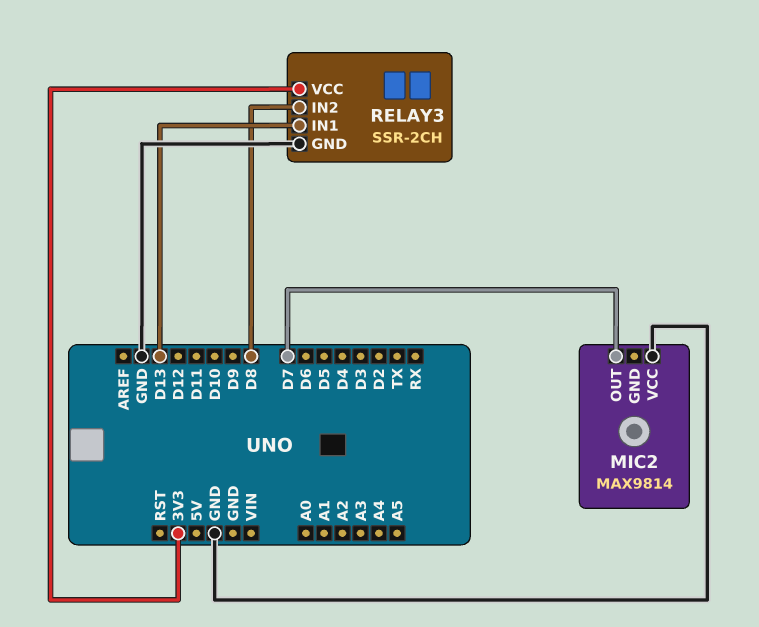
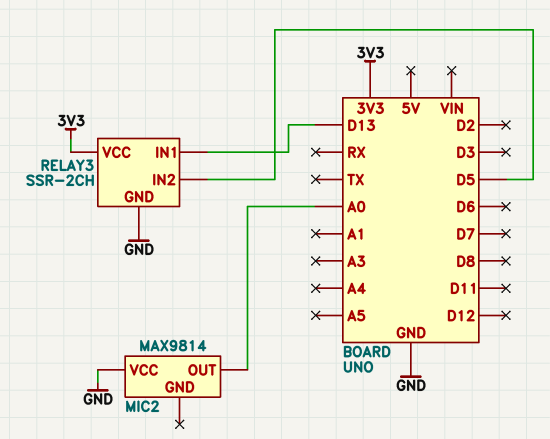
MIC2 pin OUT: D7 -> A0
RELAY3 pin IN2: D8 -> D5

